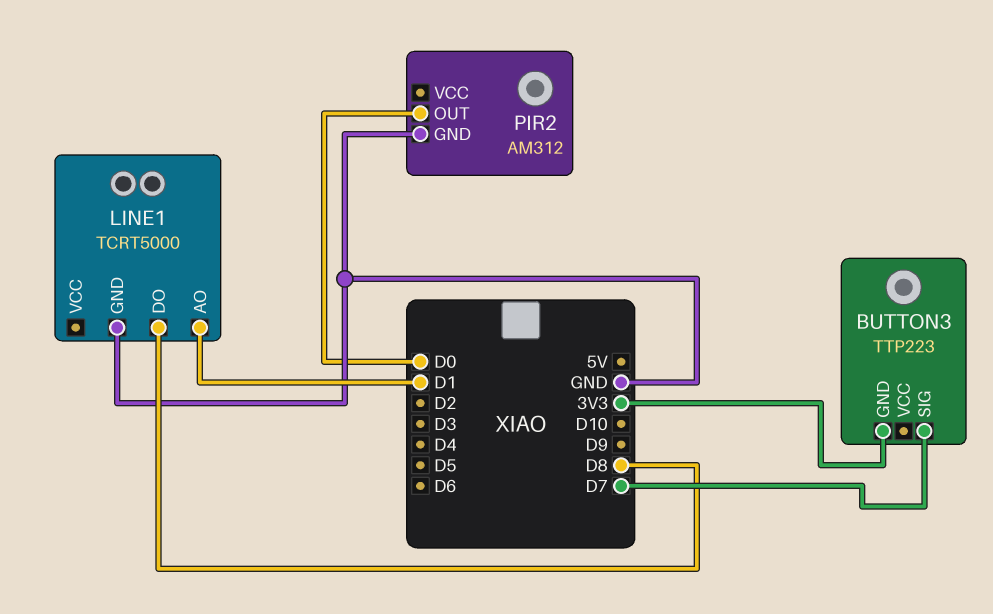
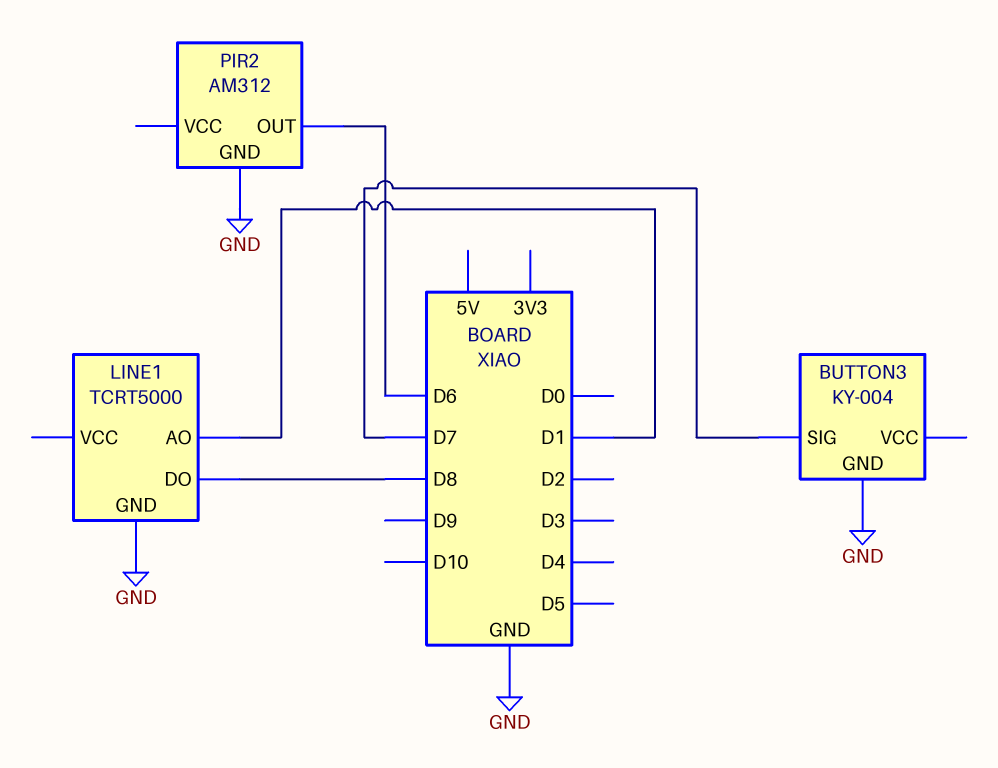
BUTTON3: TTP223 -> KY-004
BUTTON3 pin GND: 3V3 -> GND
PIR2 pin OUT: D0 -> D6

